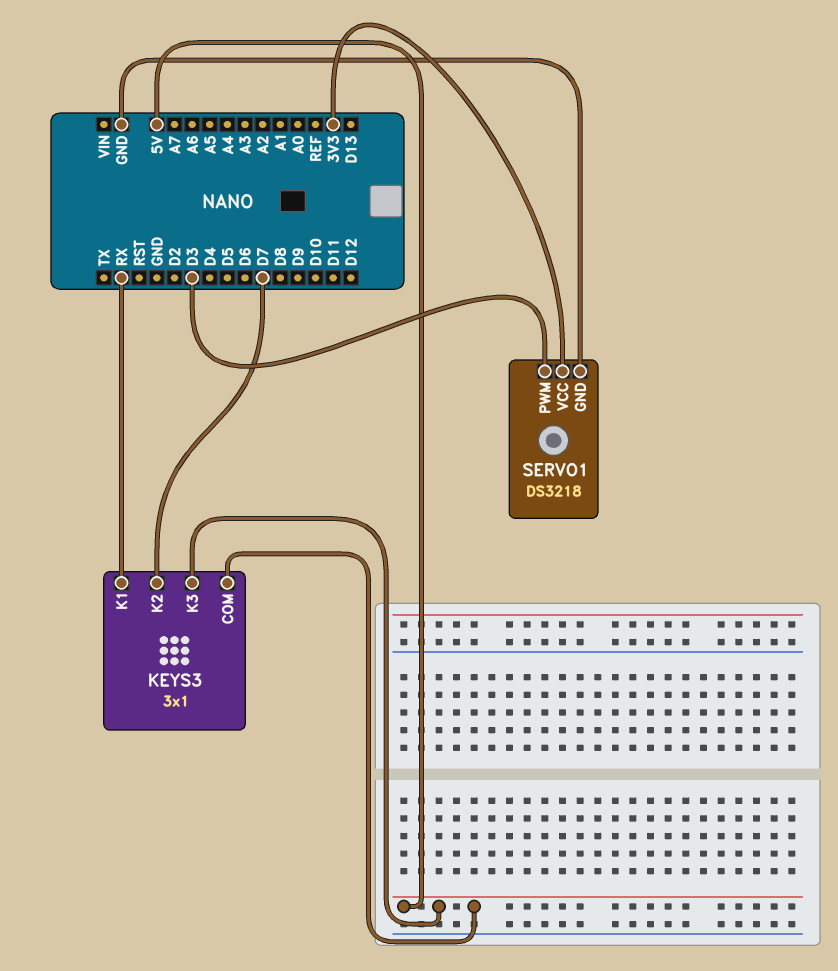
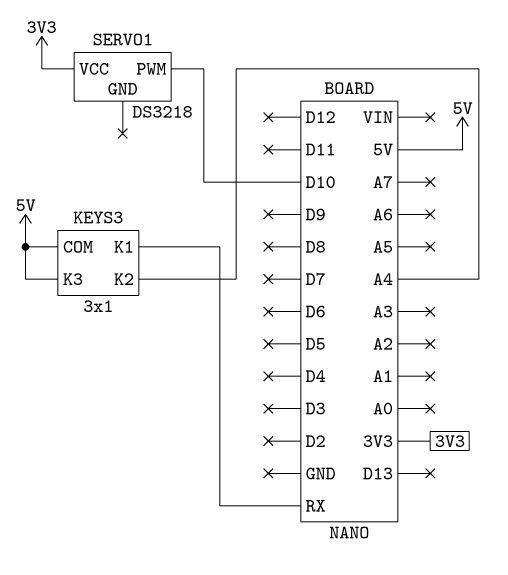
KEYS3 pin K2: D7 -> A4
SERVO1 pin GND: GND -> none
SERVO1 pin PWM: D3 -> D10

